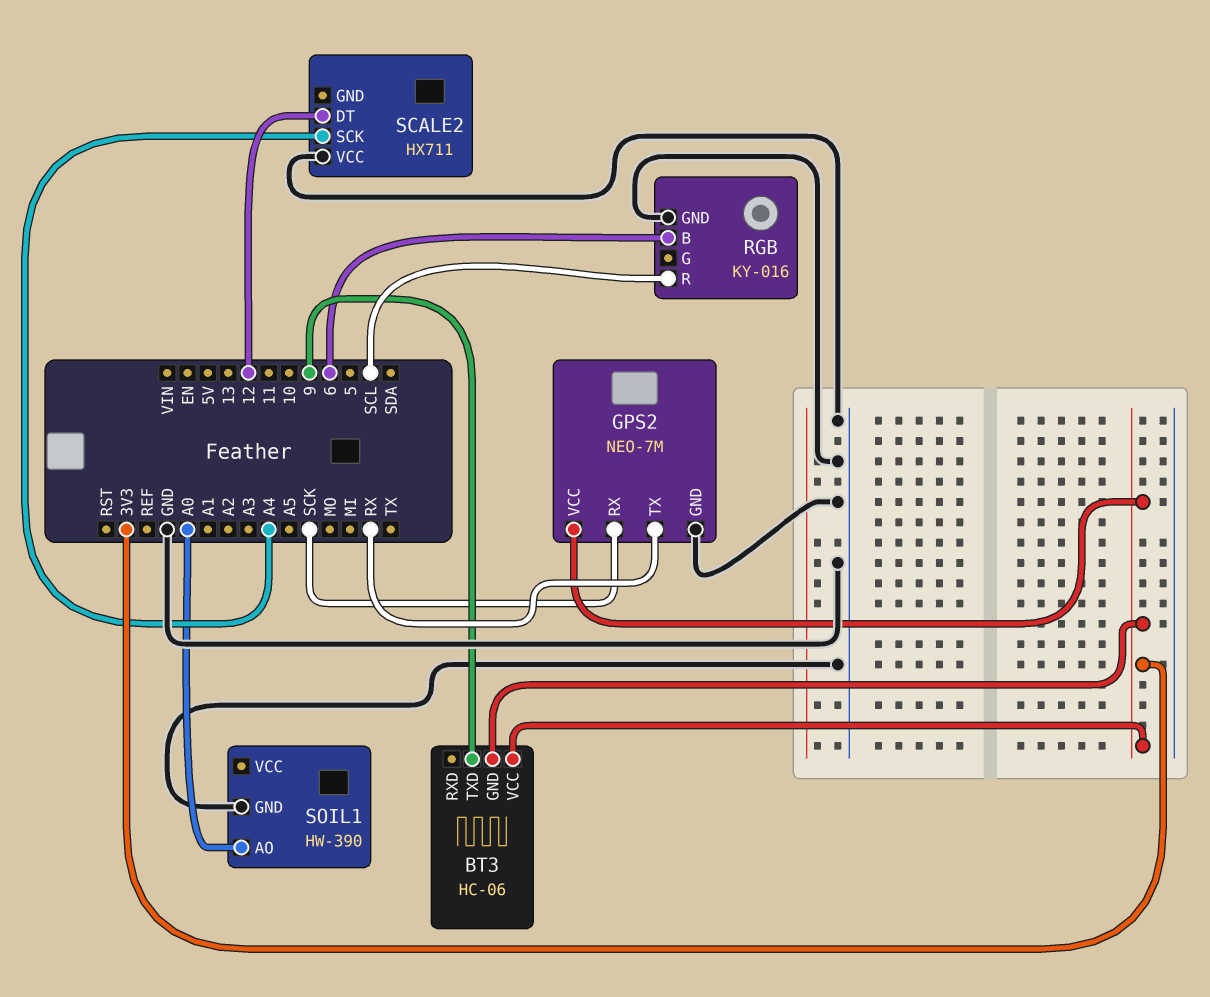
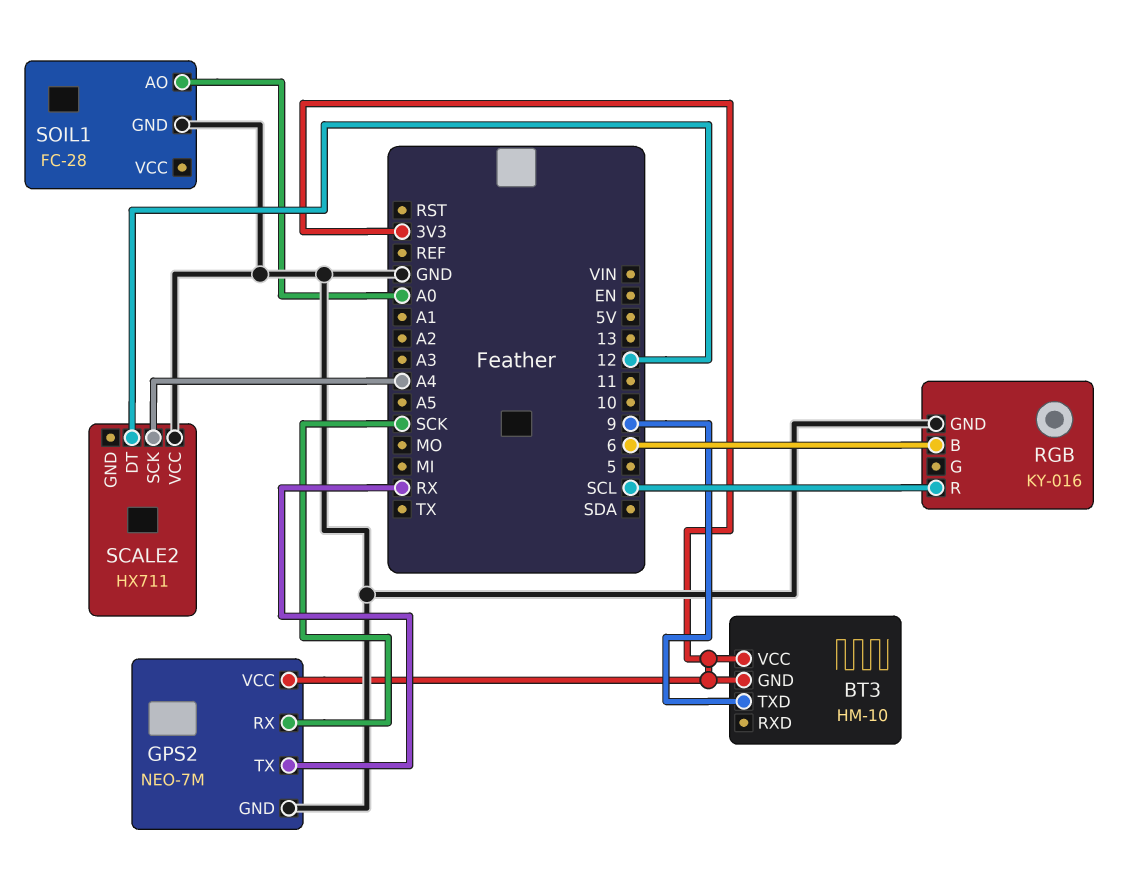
BT3: HC-06 -> HM-10
SOIL1: HW-390 -> FC-28

